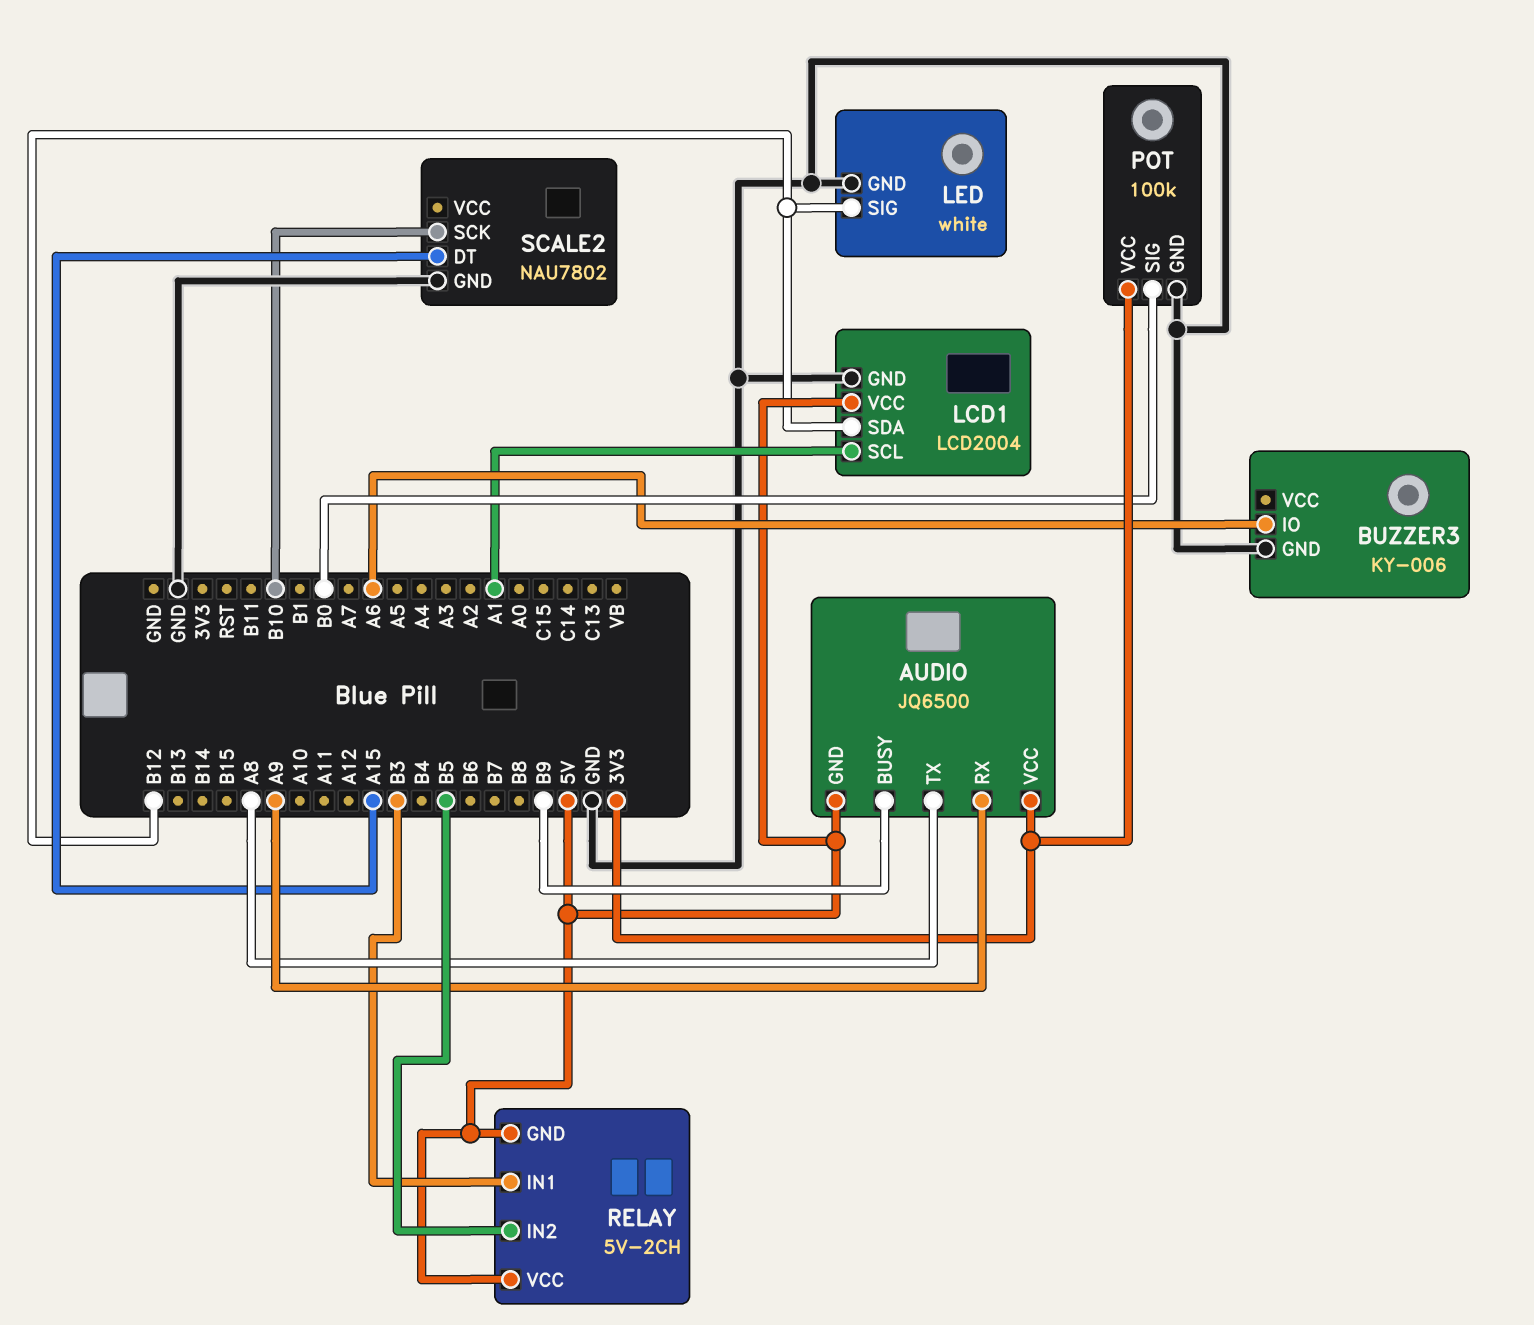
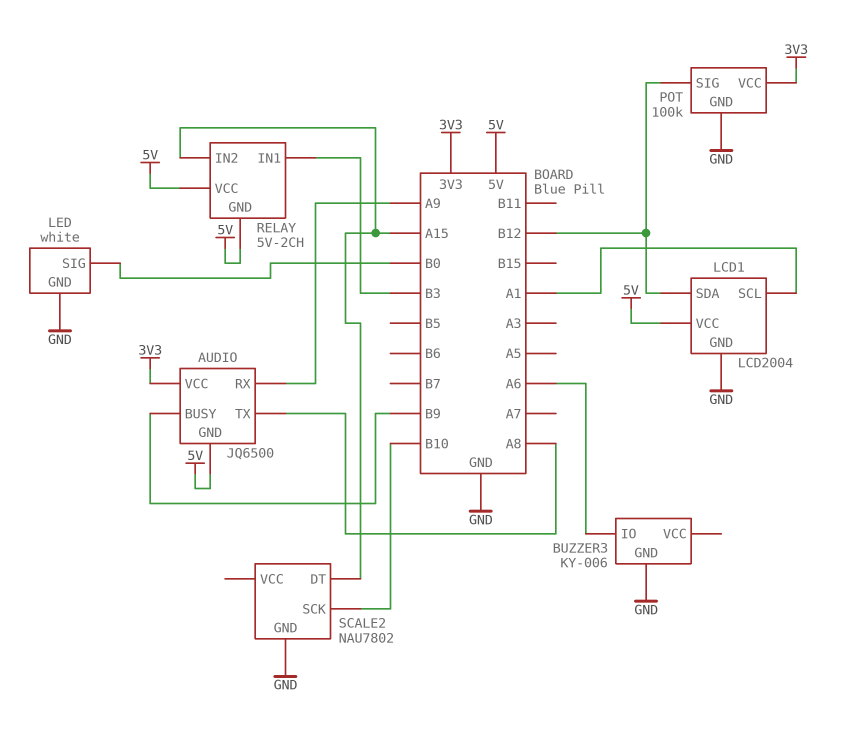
LED pin SIG: B12 -> B0
POT pin SIG: B0 -> B12
RELAY pin IN2: B5 -> A15

